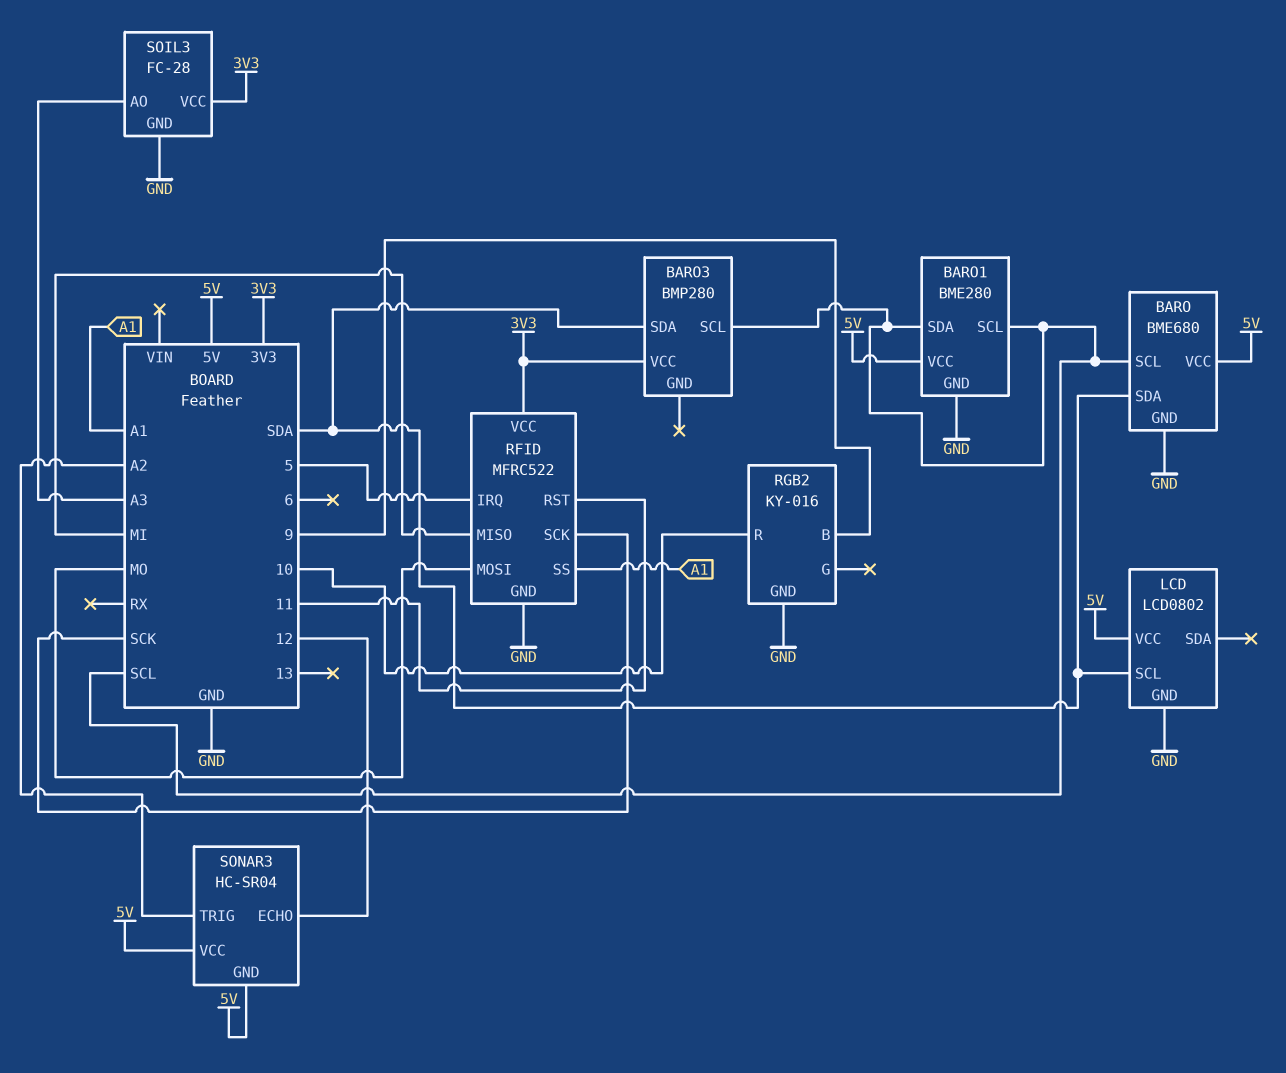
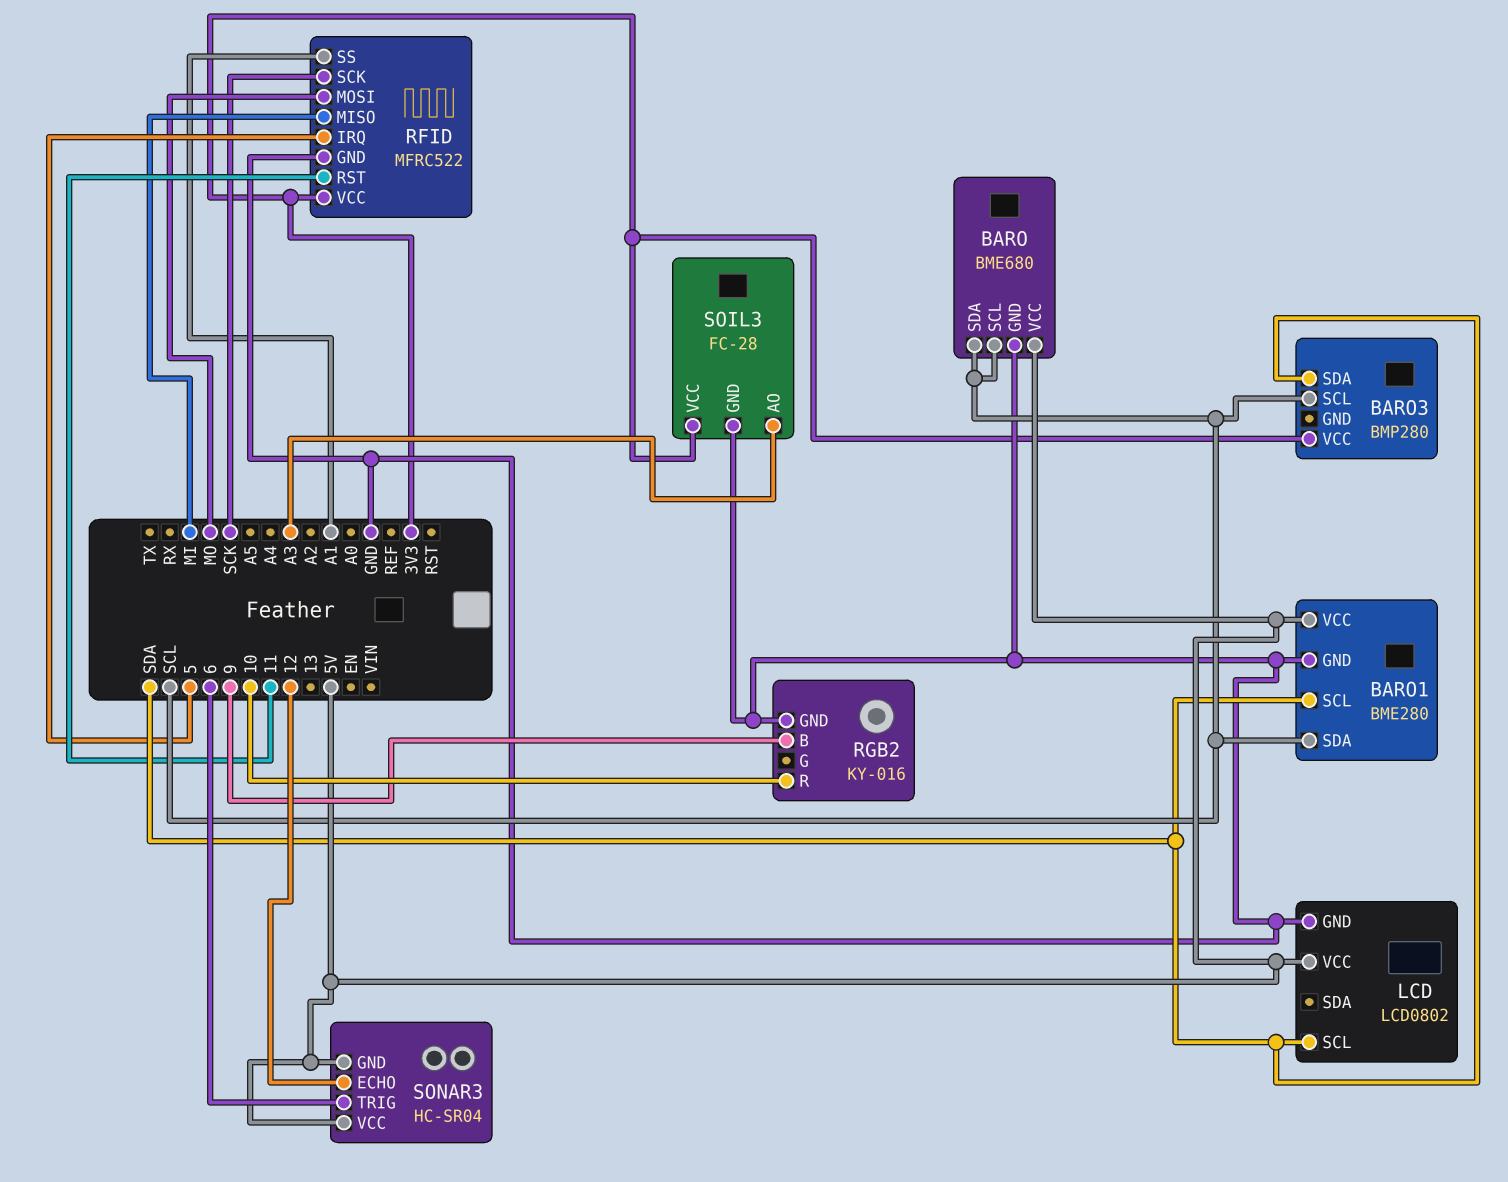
BARO pin SDA: SDA -> SCL
BARO1 pin SCL: SCL -> SDA
SONAR3 pin TRIG: A2 -> 6

